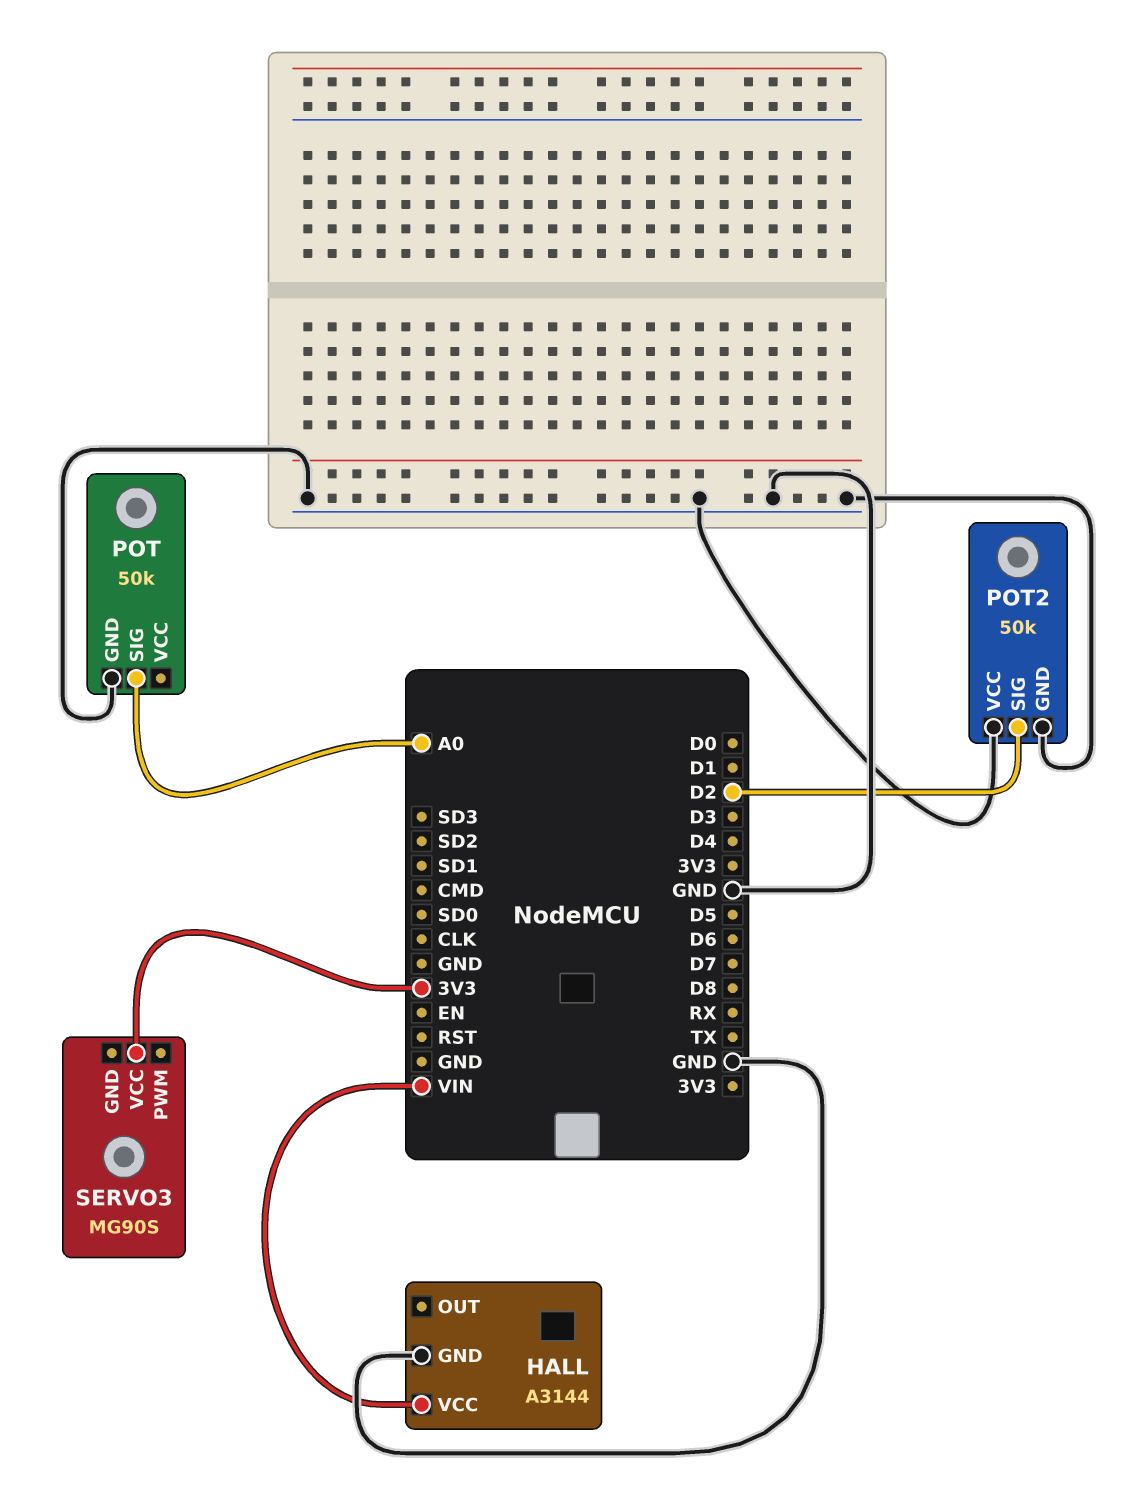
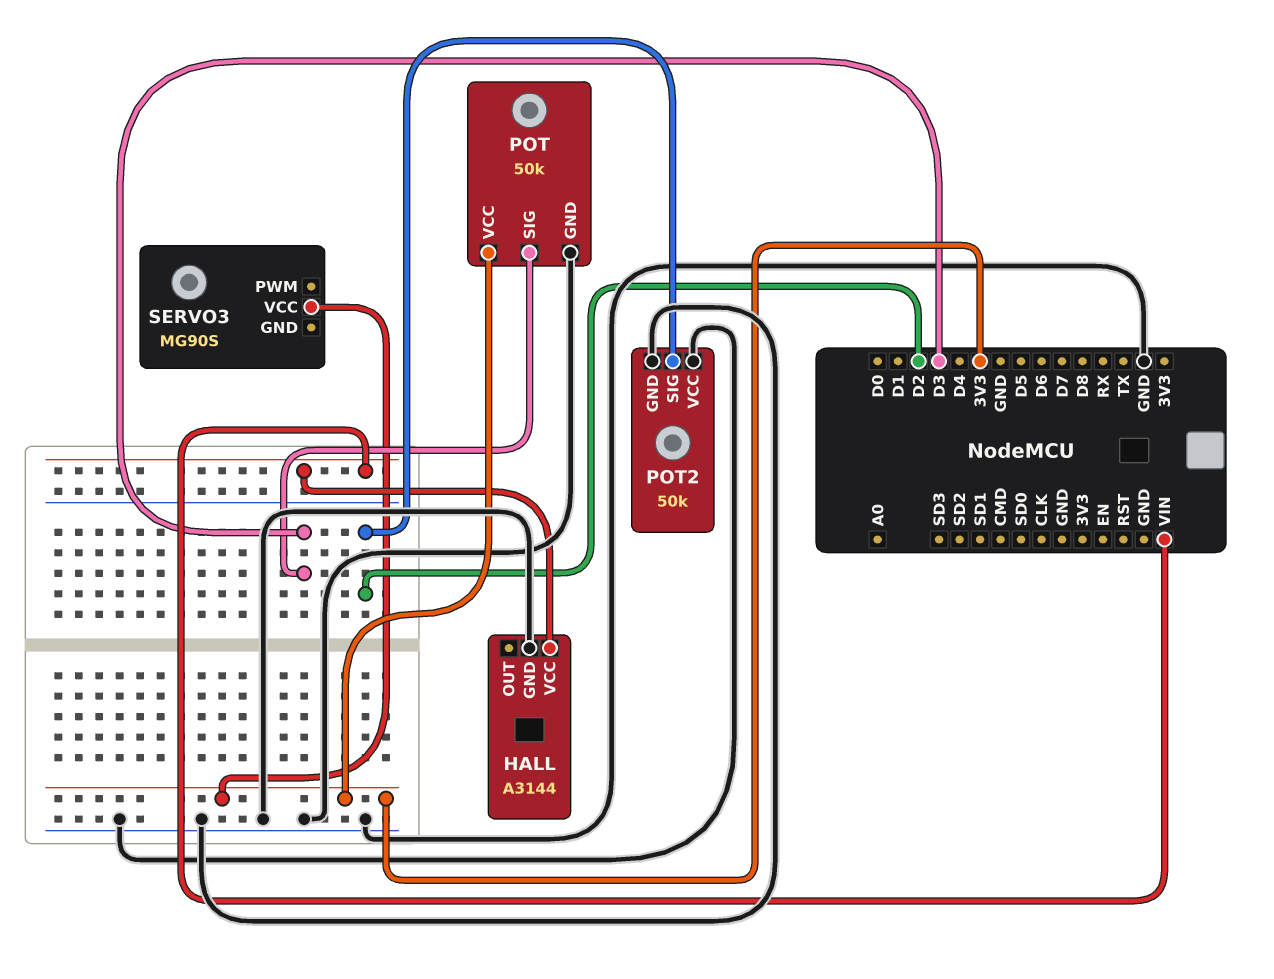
POT pin SIG: A0 -> D3
POT pin VCC: none -> 3V3

